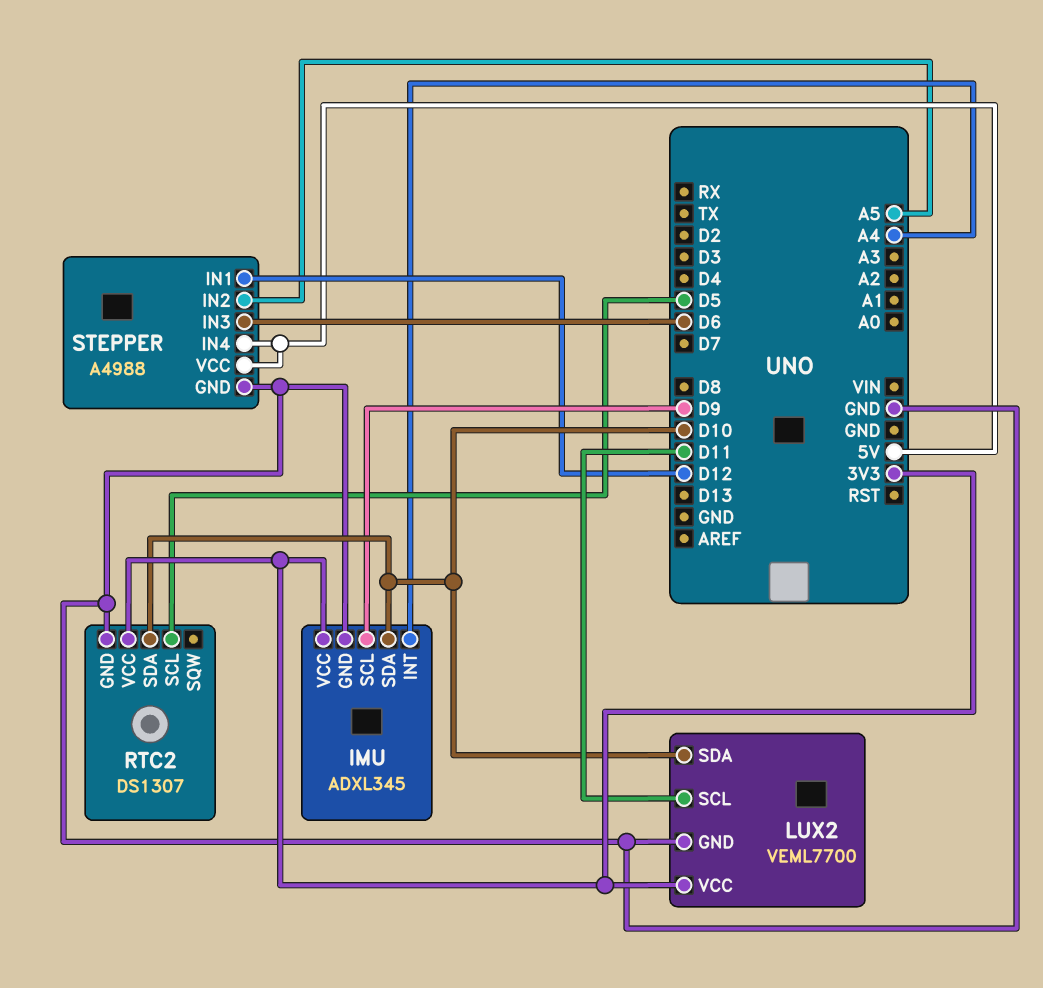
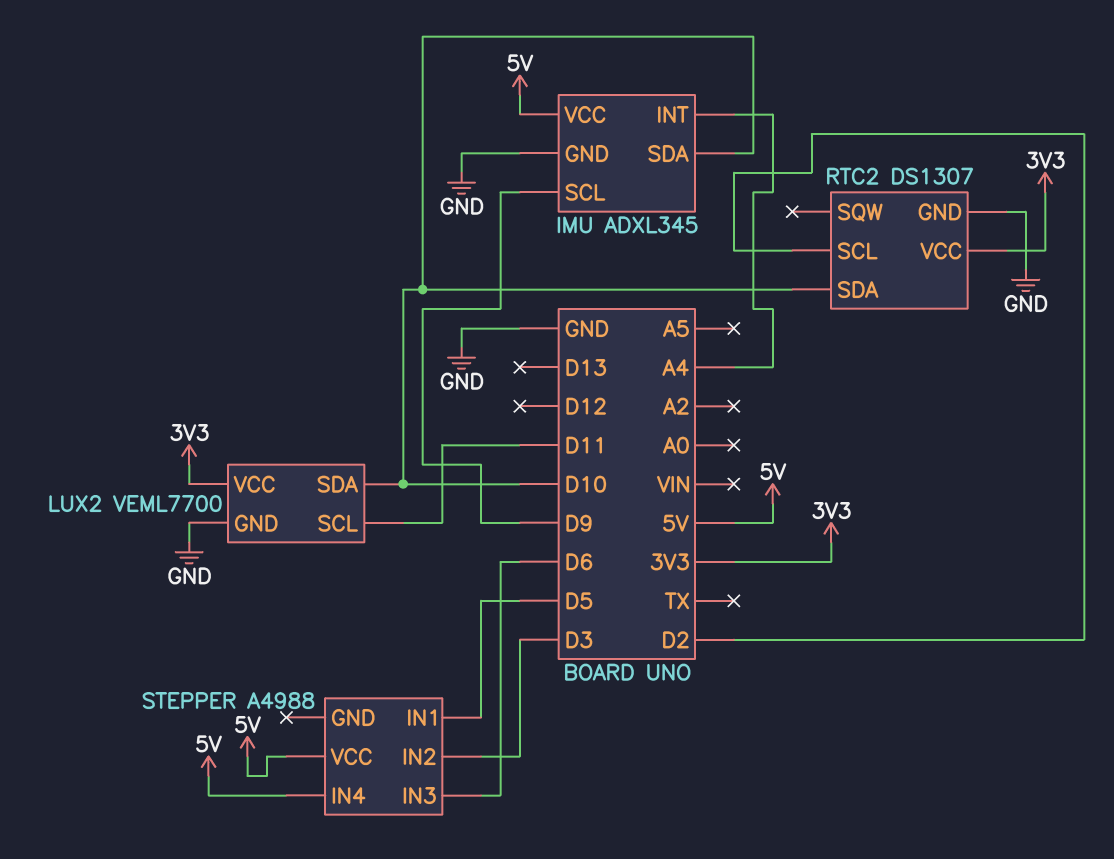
IMU pin VCC: 3V3 -> 5V
RTC2 pin SCL: D5 -> D2
STEPPER pin GND: GND -> none
STEPPER pin IN1: D12 -> D5
STEPPER pin IN2: A5 -> D3

